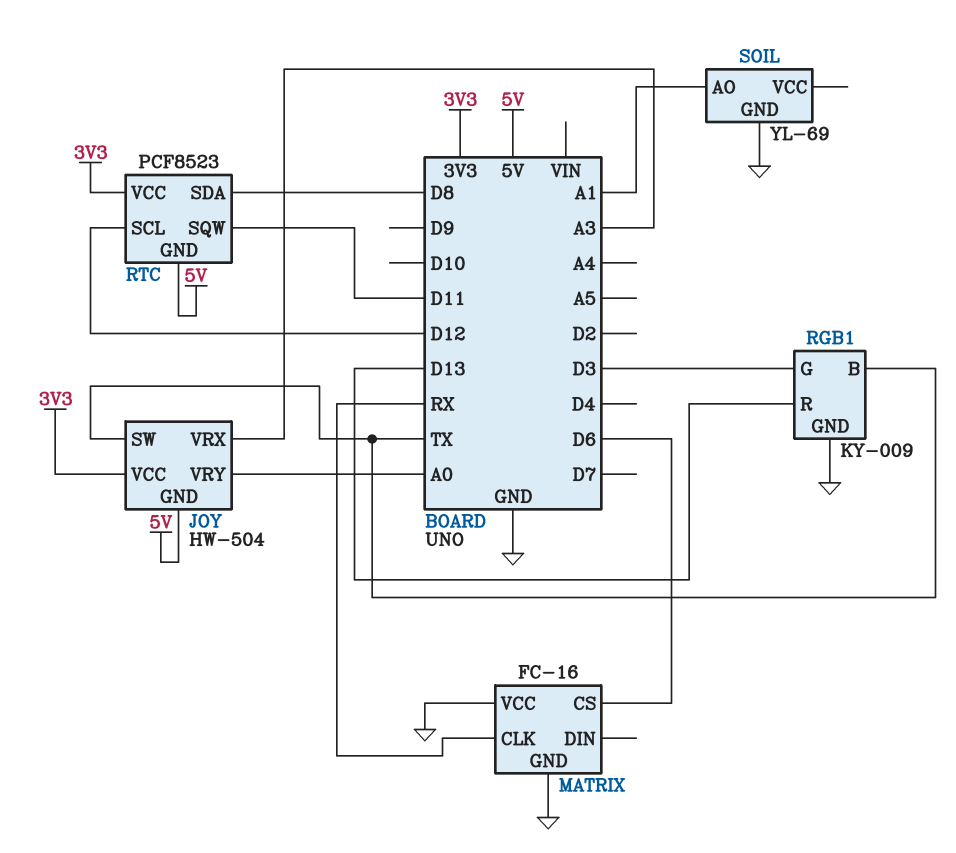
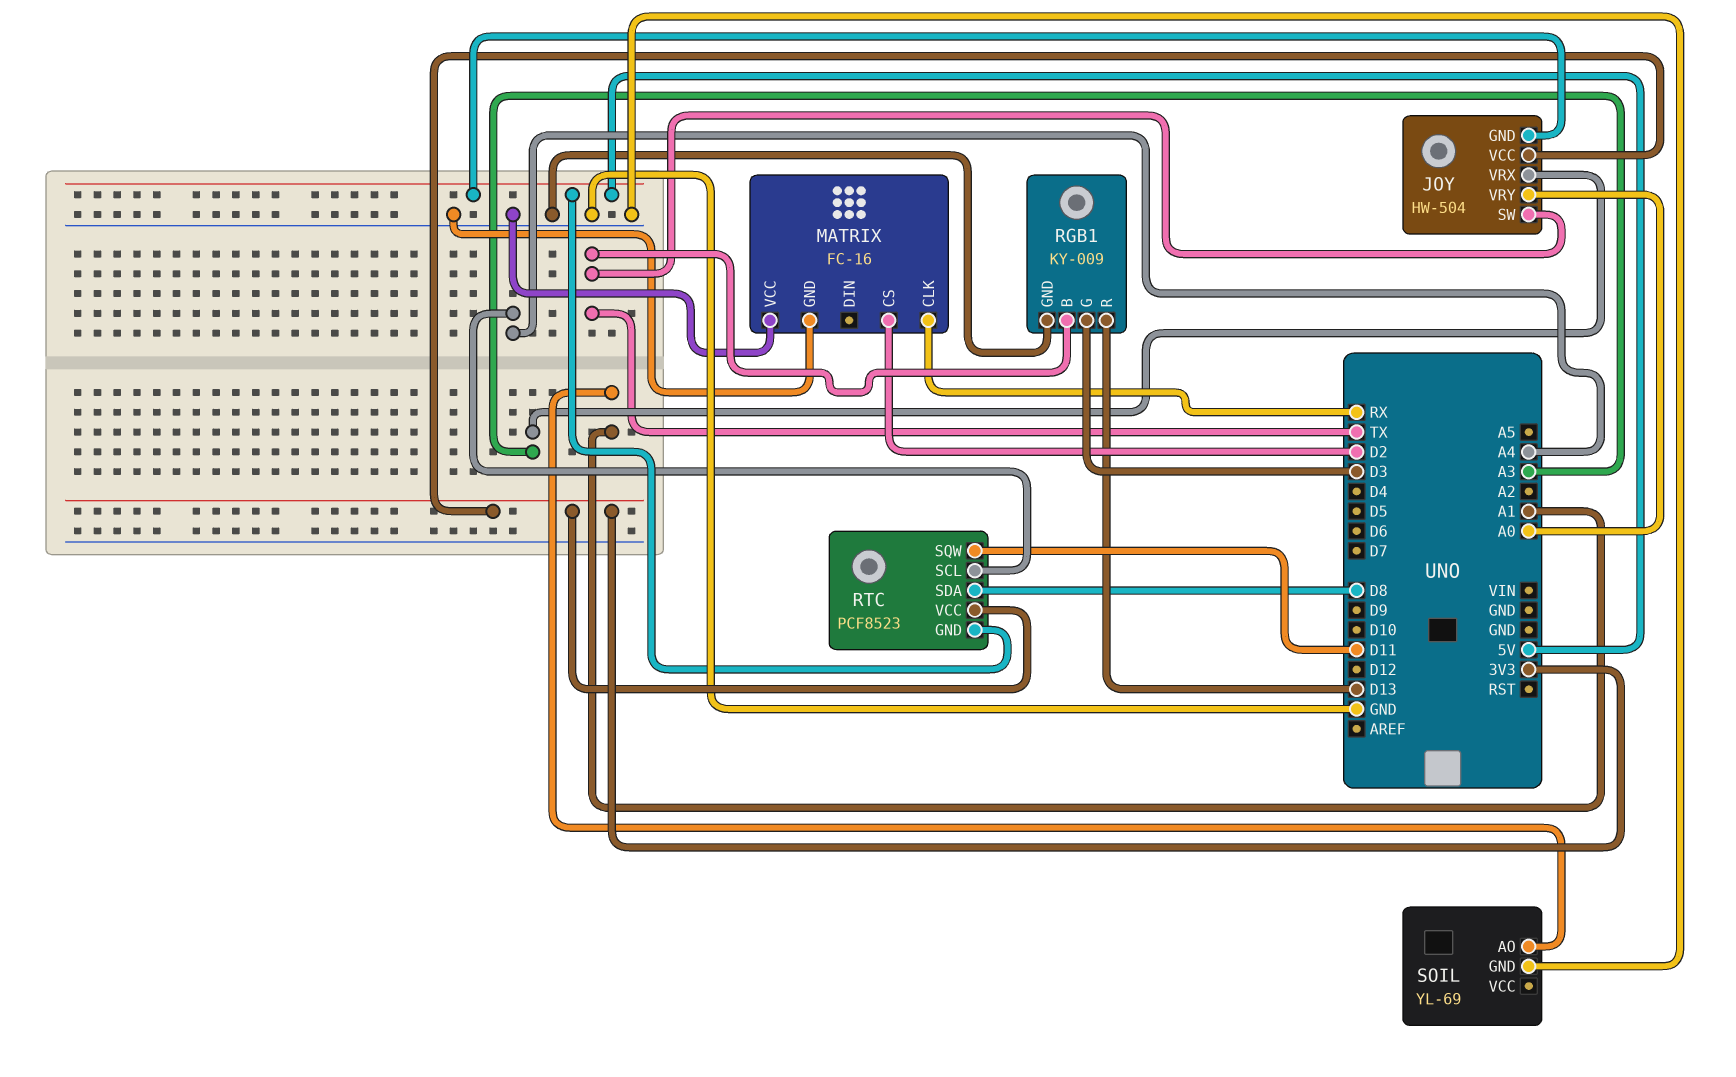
MATRIX pin CS: D6 -> D2
RTC pin SCL: D12 -> A4

